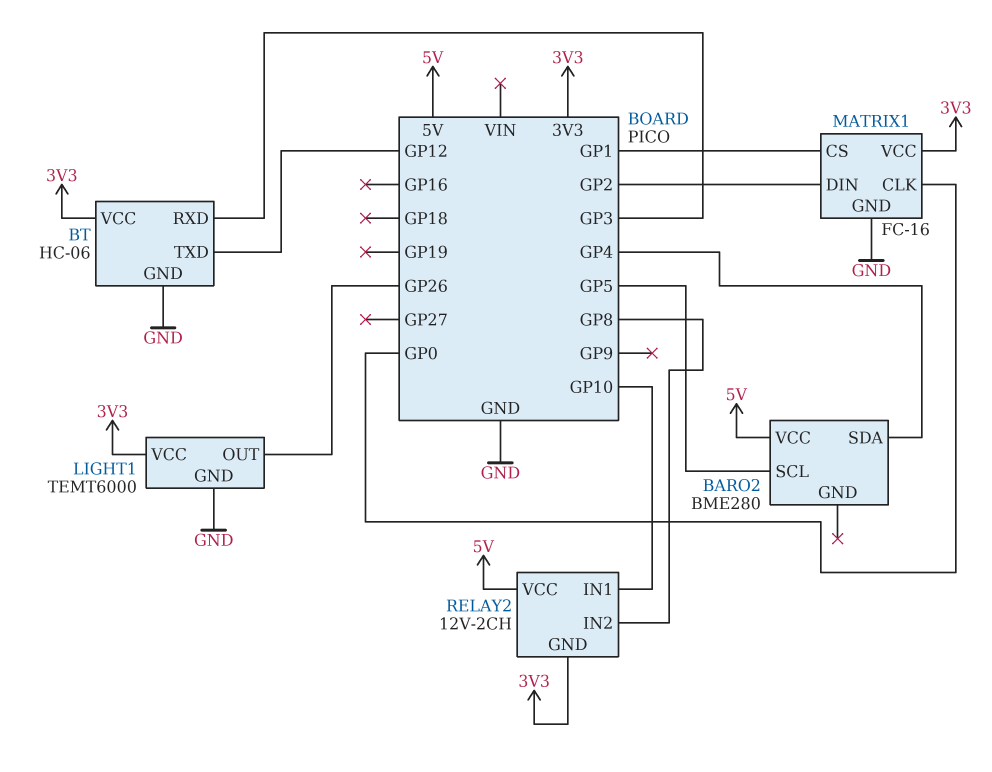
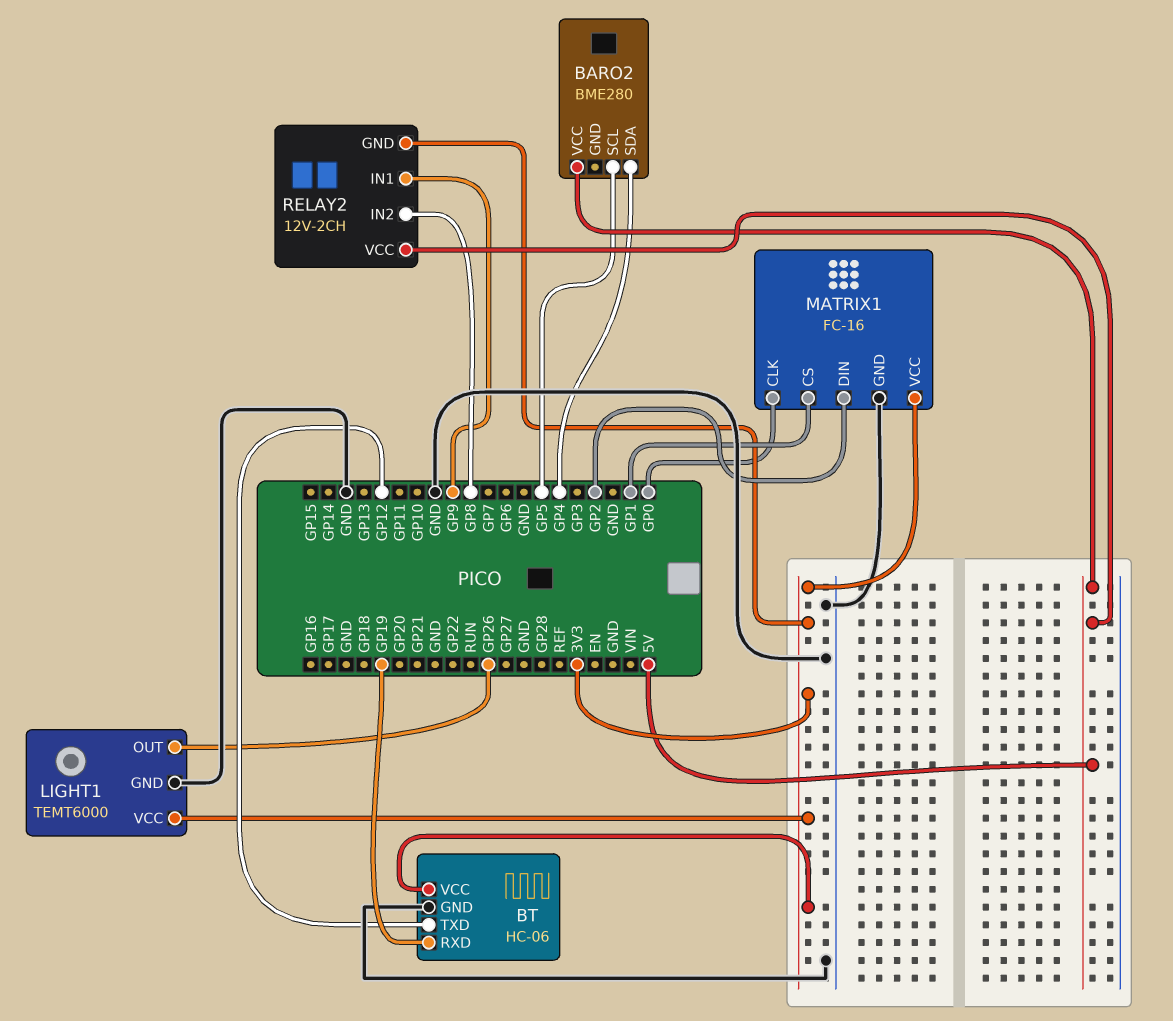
BT pin RXD: GP3 -> GP19
RELAY2 pin IN1: GP10 -> GP9

